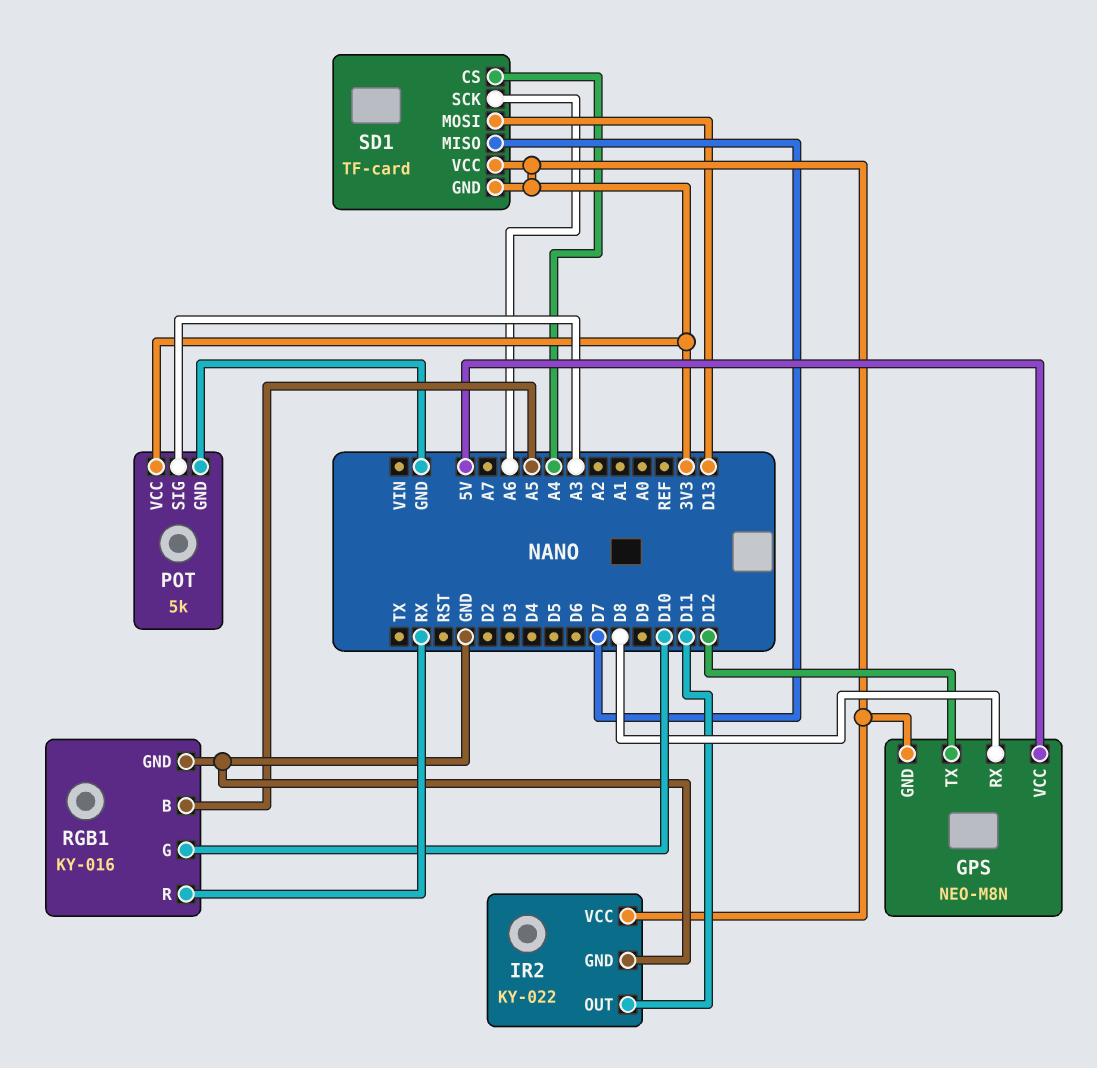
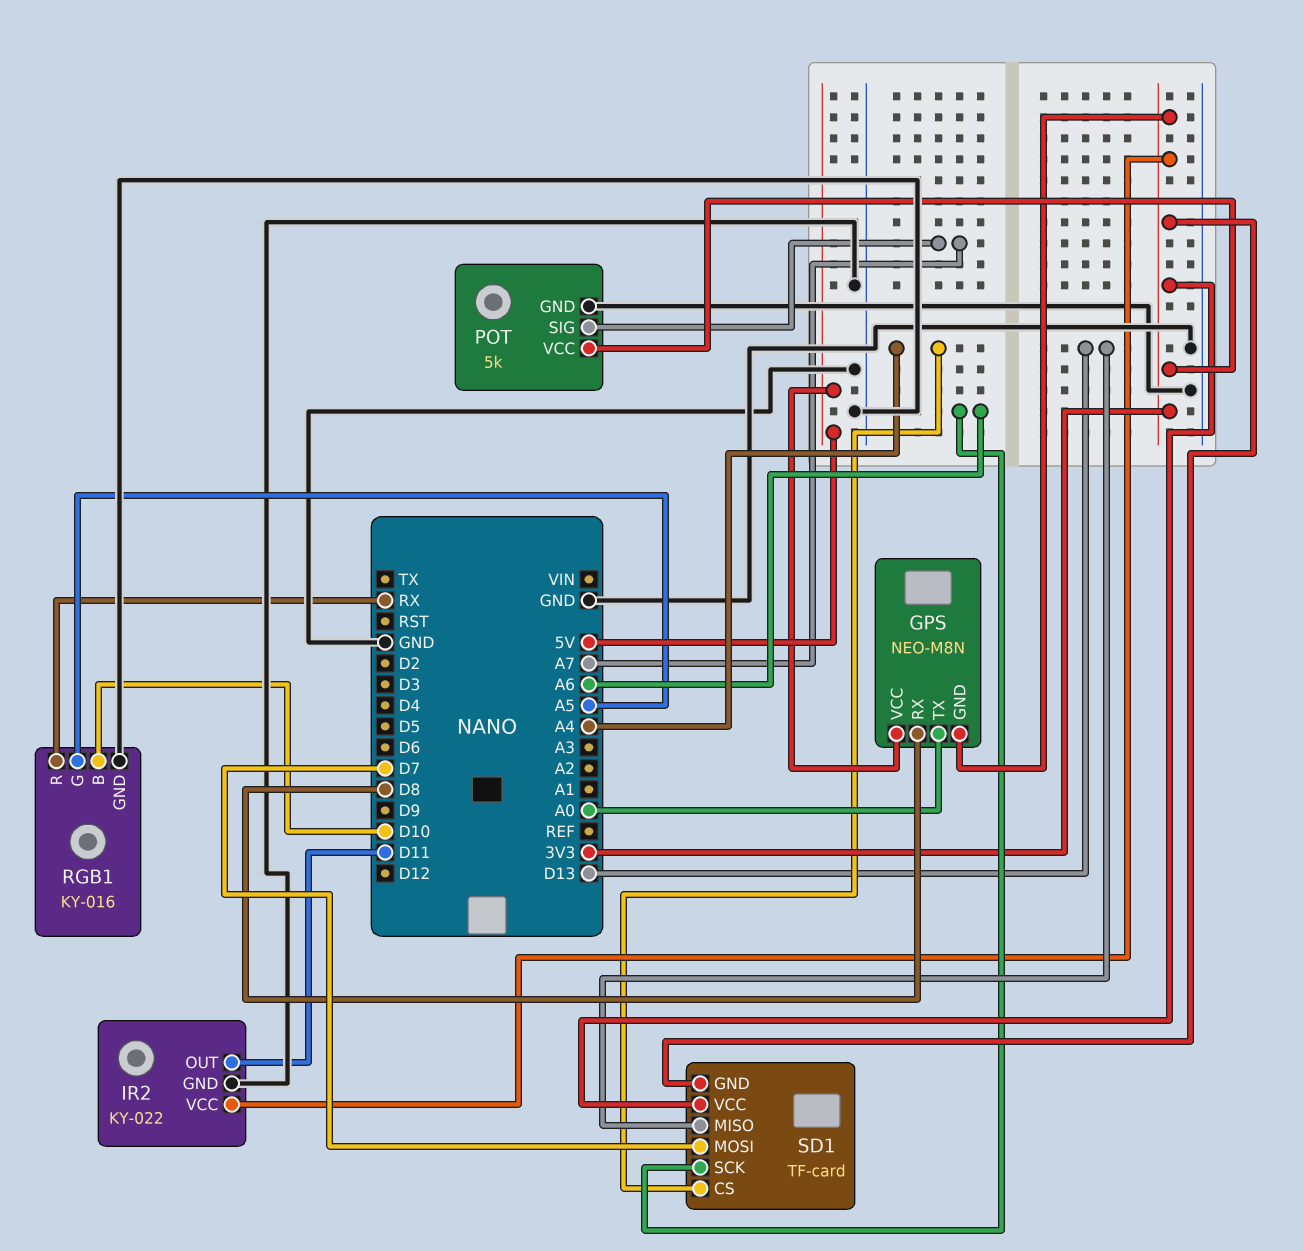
GPS pin TX: D12 -> A0
POT pin SIG: A3 -> A7
RGB1 pin B: A5 -> D10
RGB1 pin G: D10 -> A5
SD1 pin MISO: D7 -> D13
SD1 pin MOSI: D13 -> D7

